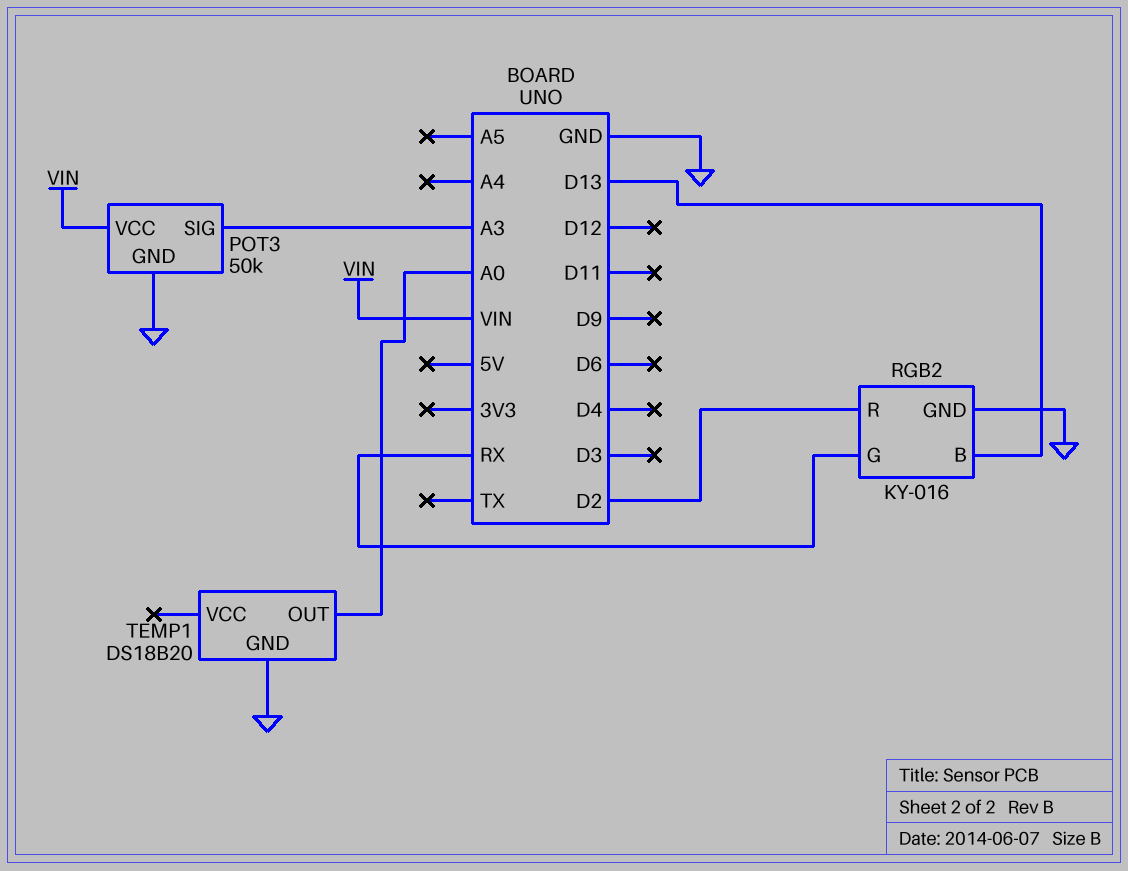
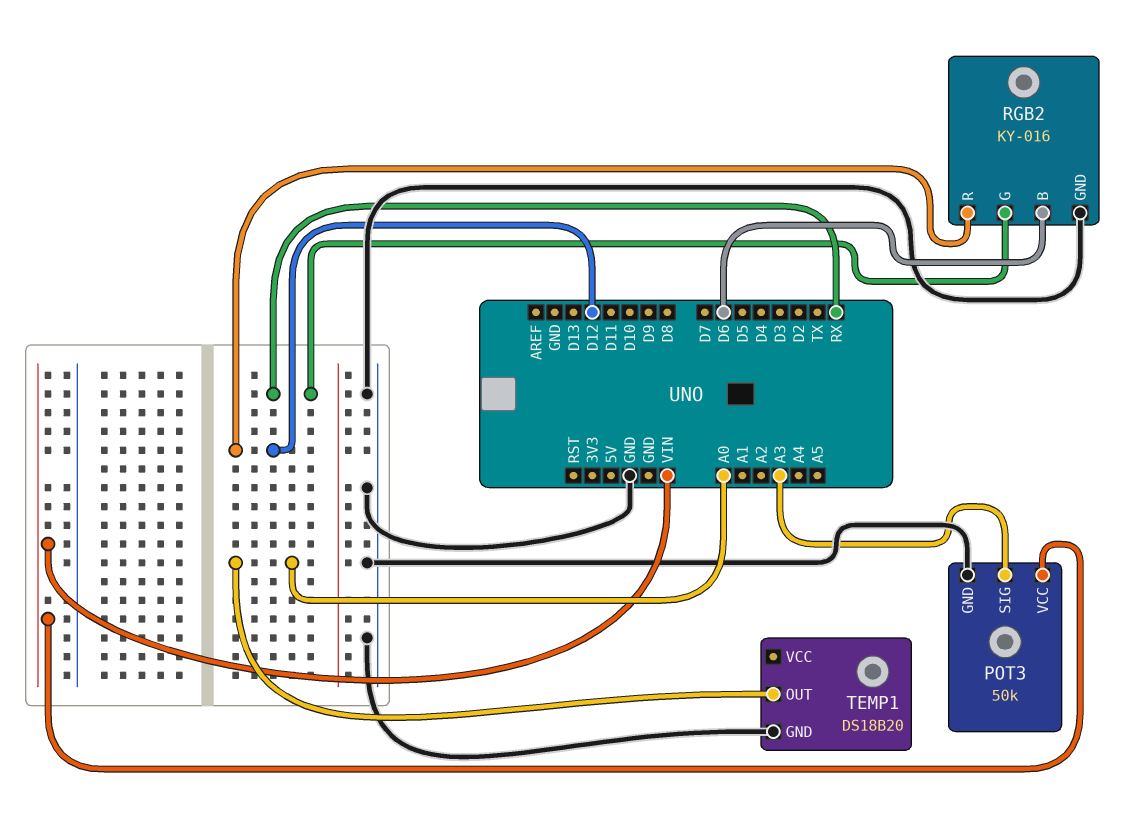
RGB2 pin B: D13 -> D6
RGB2 pin R: D2 -> D12

